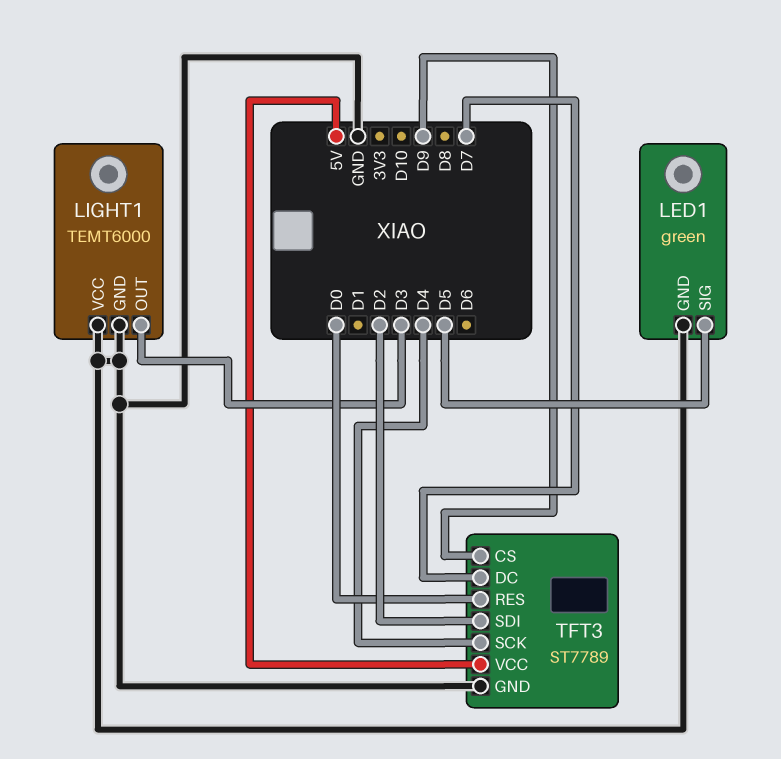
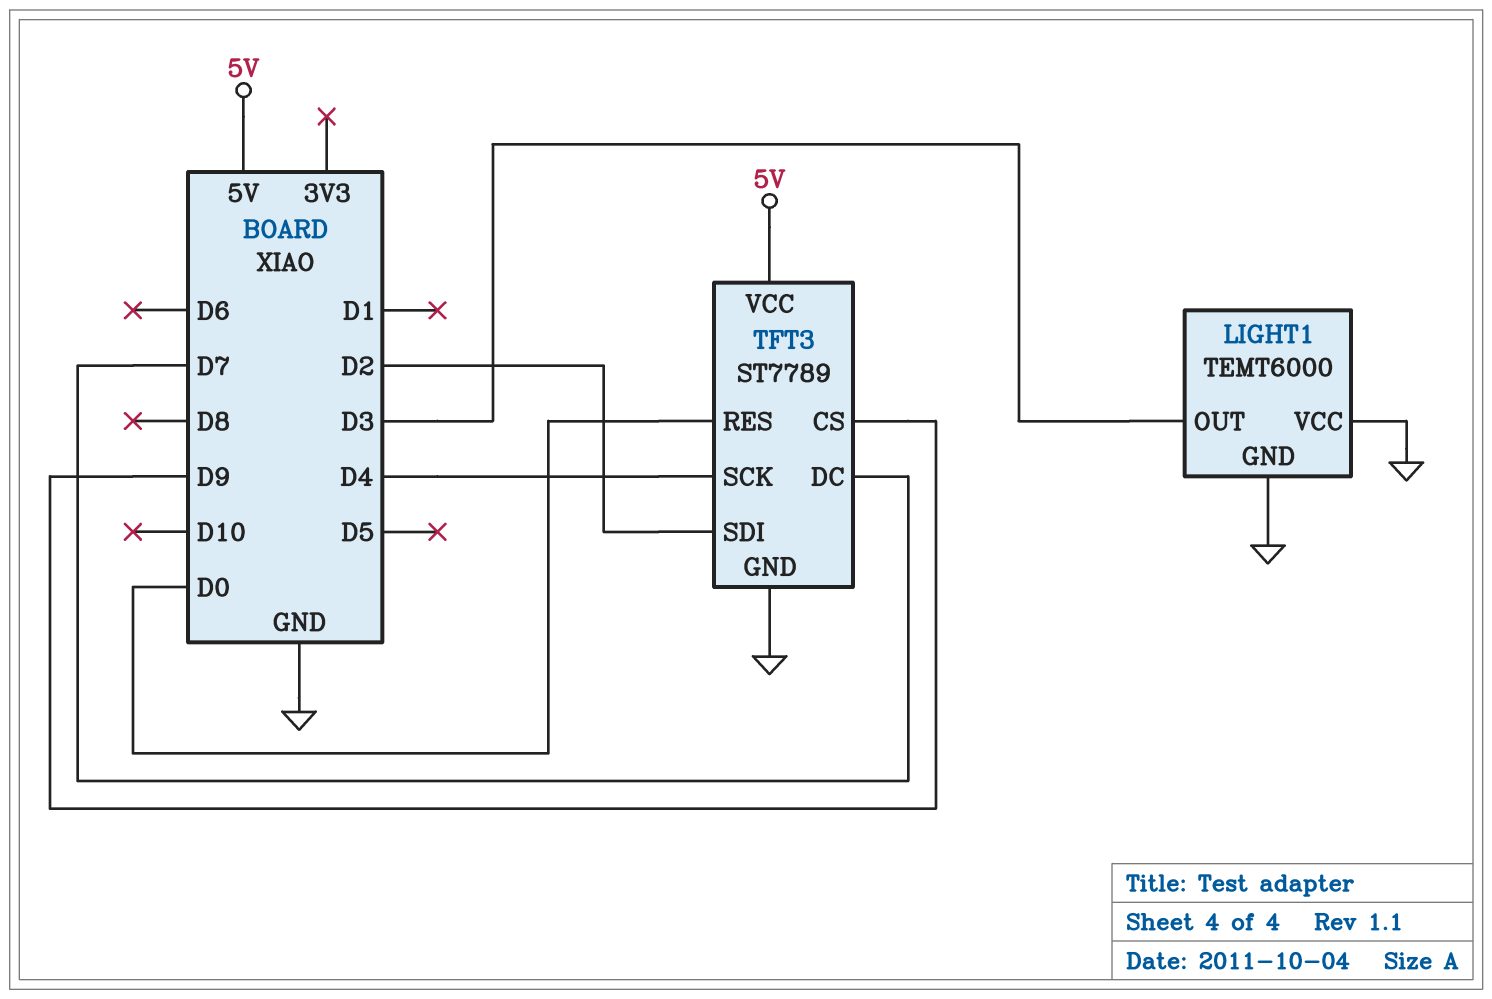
LED1: green -> none
LED1 pin GND: GND -> none
LED1 pin SIG: D5 -> none

